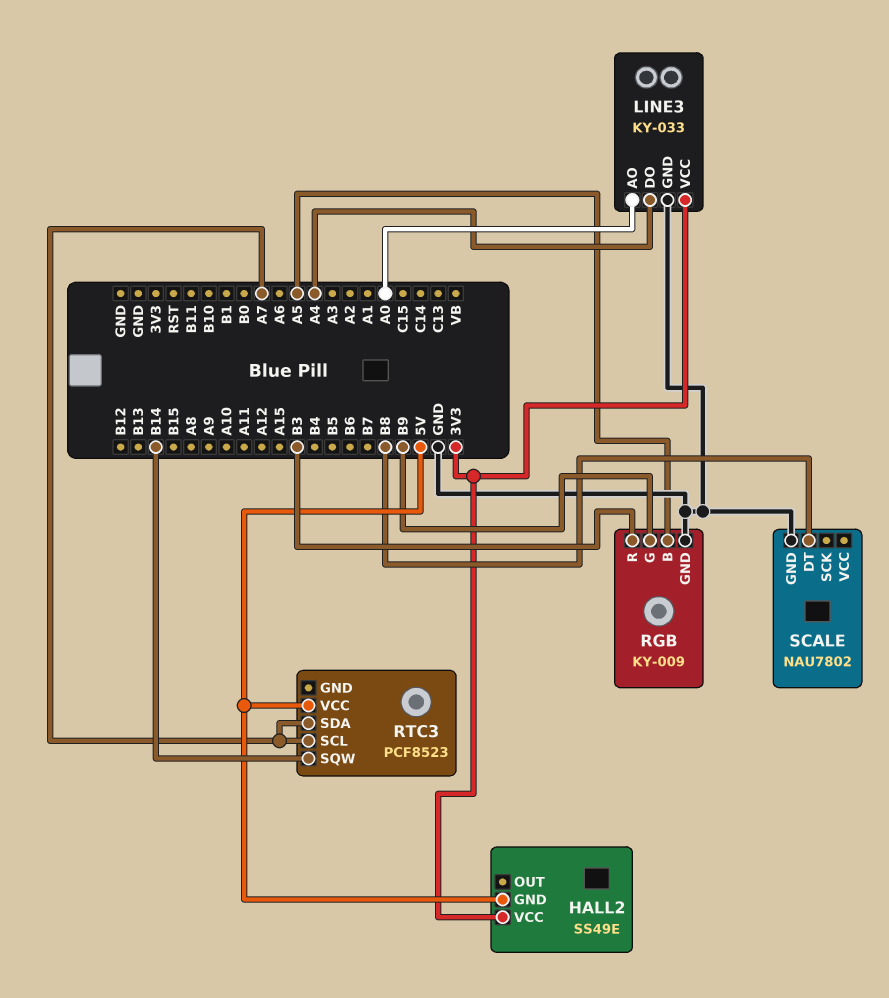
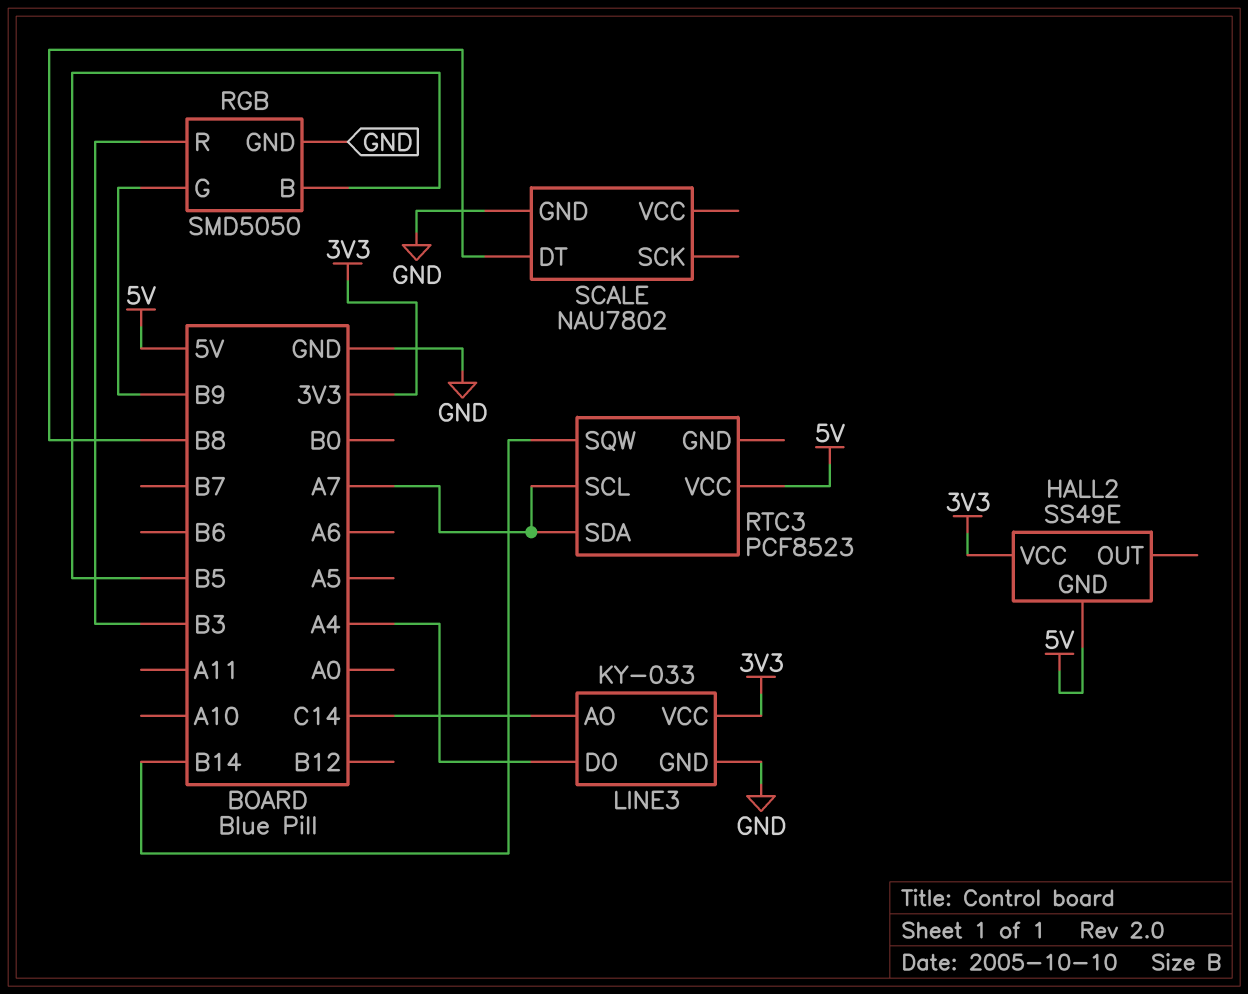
LINE3 pin AO: A0 -> C14
RGB: KY-009 -> SMD5050
RGB pin B: A5 -> B5

